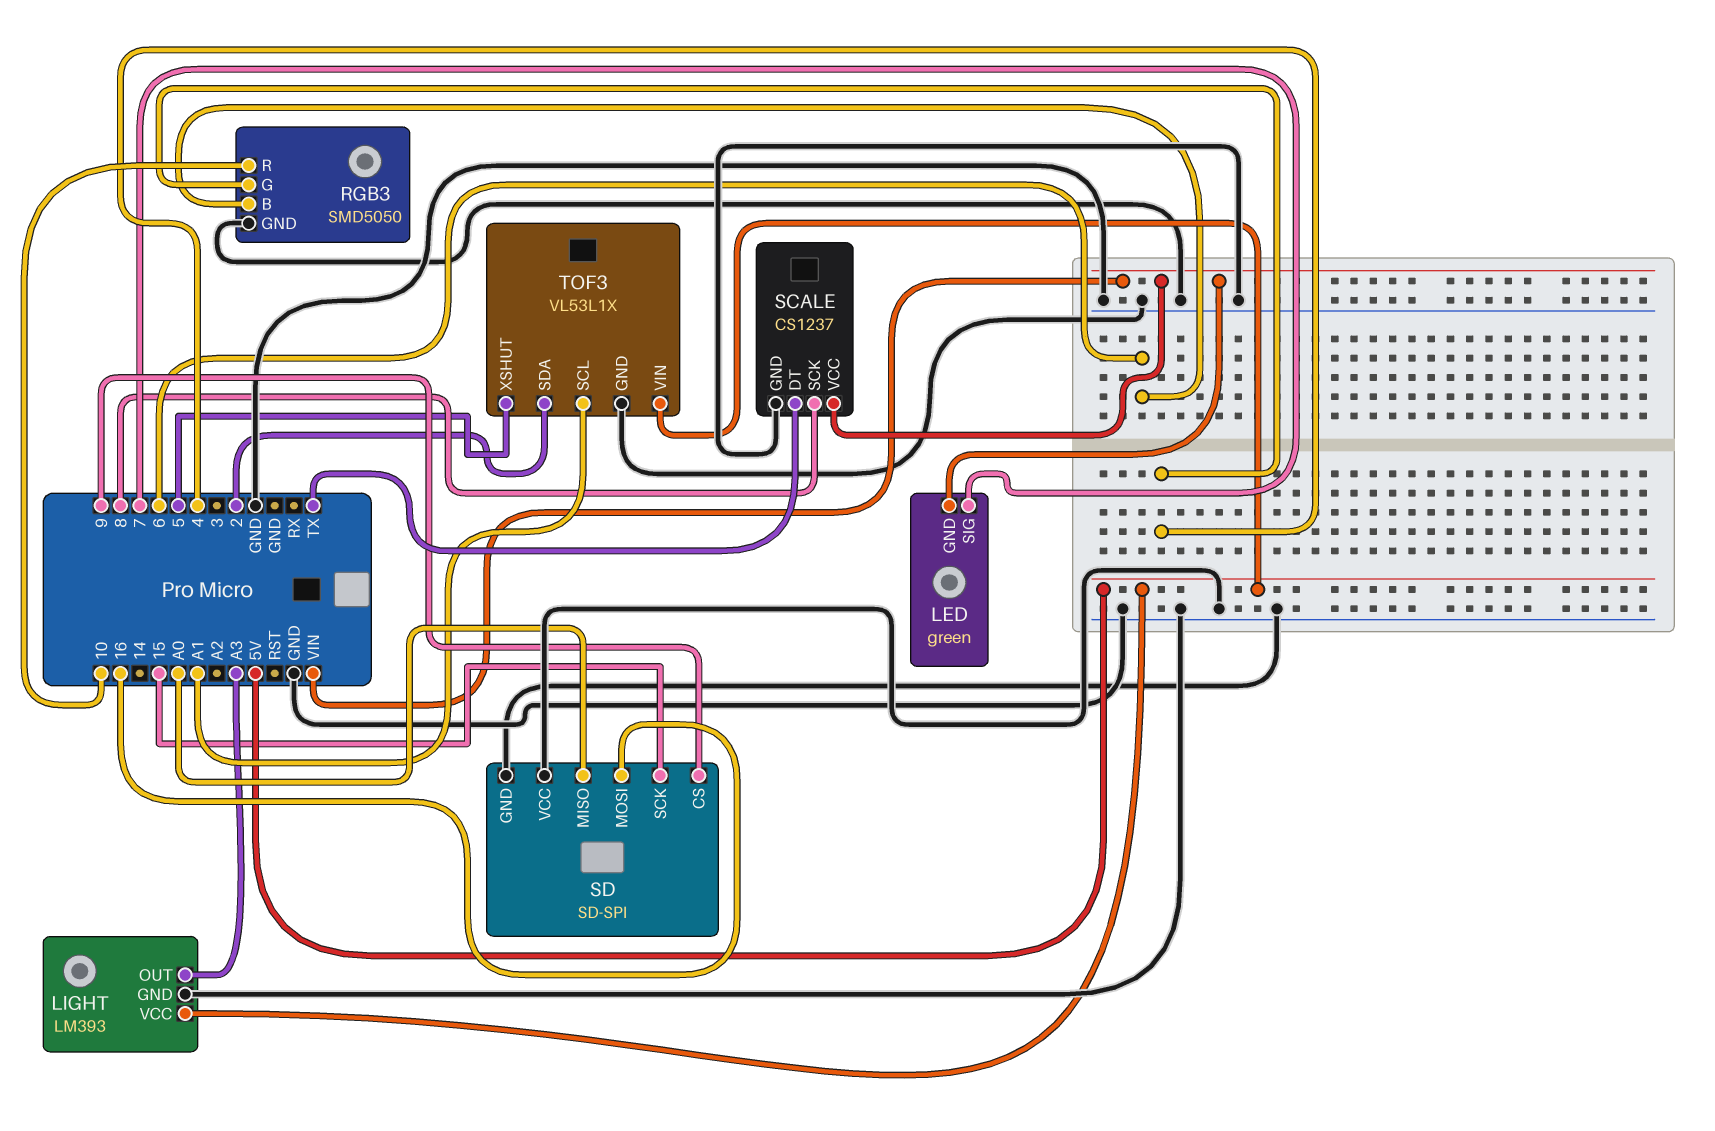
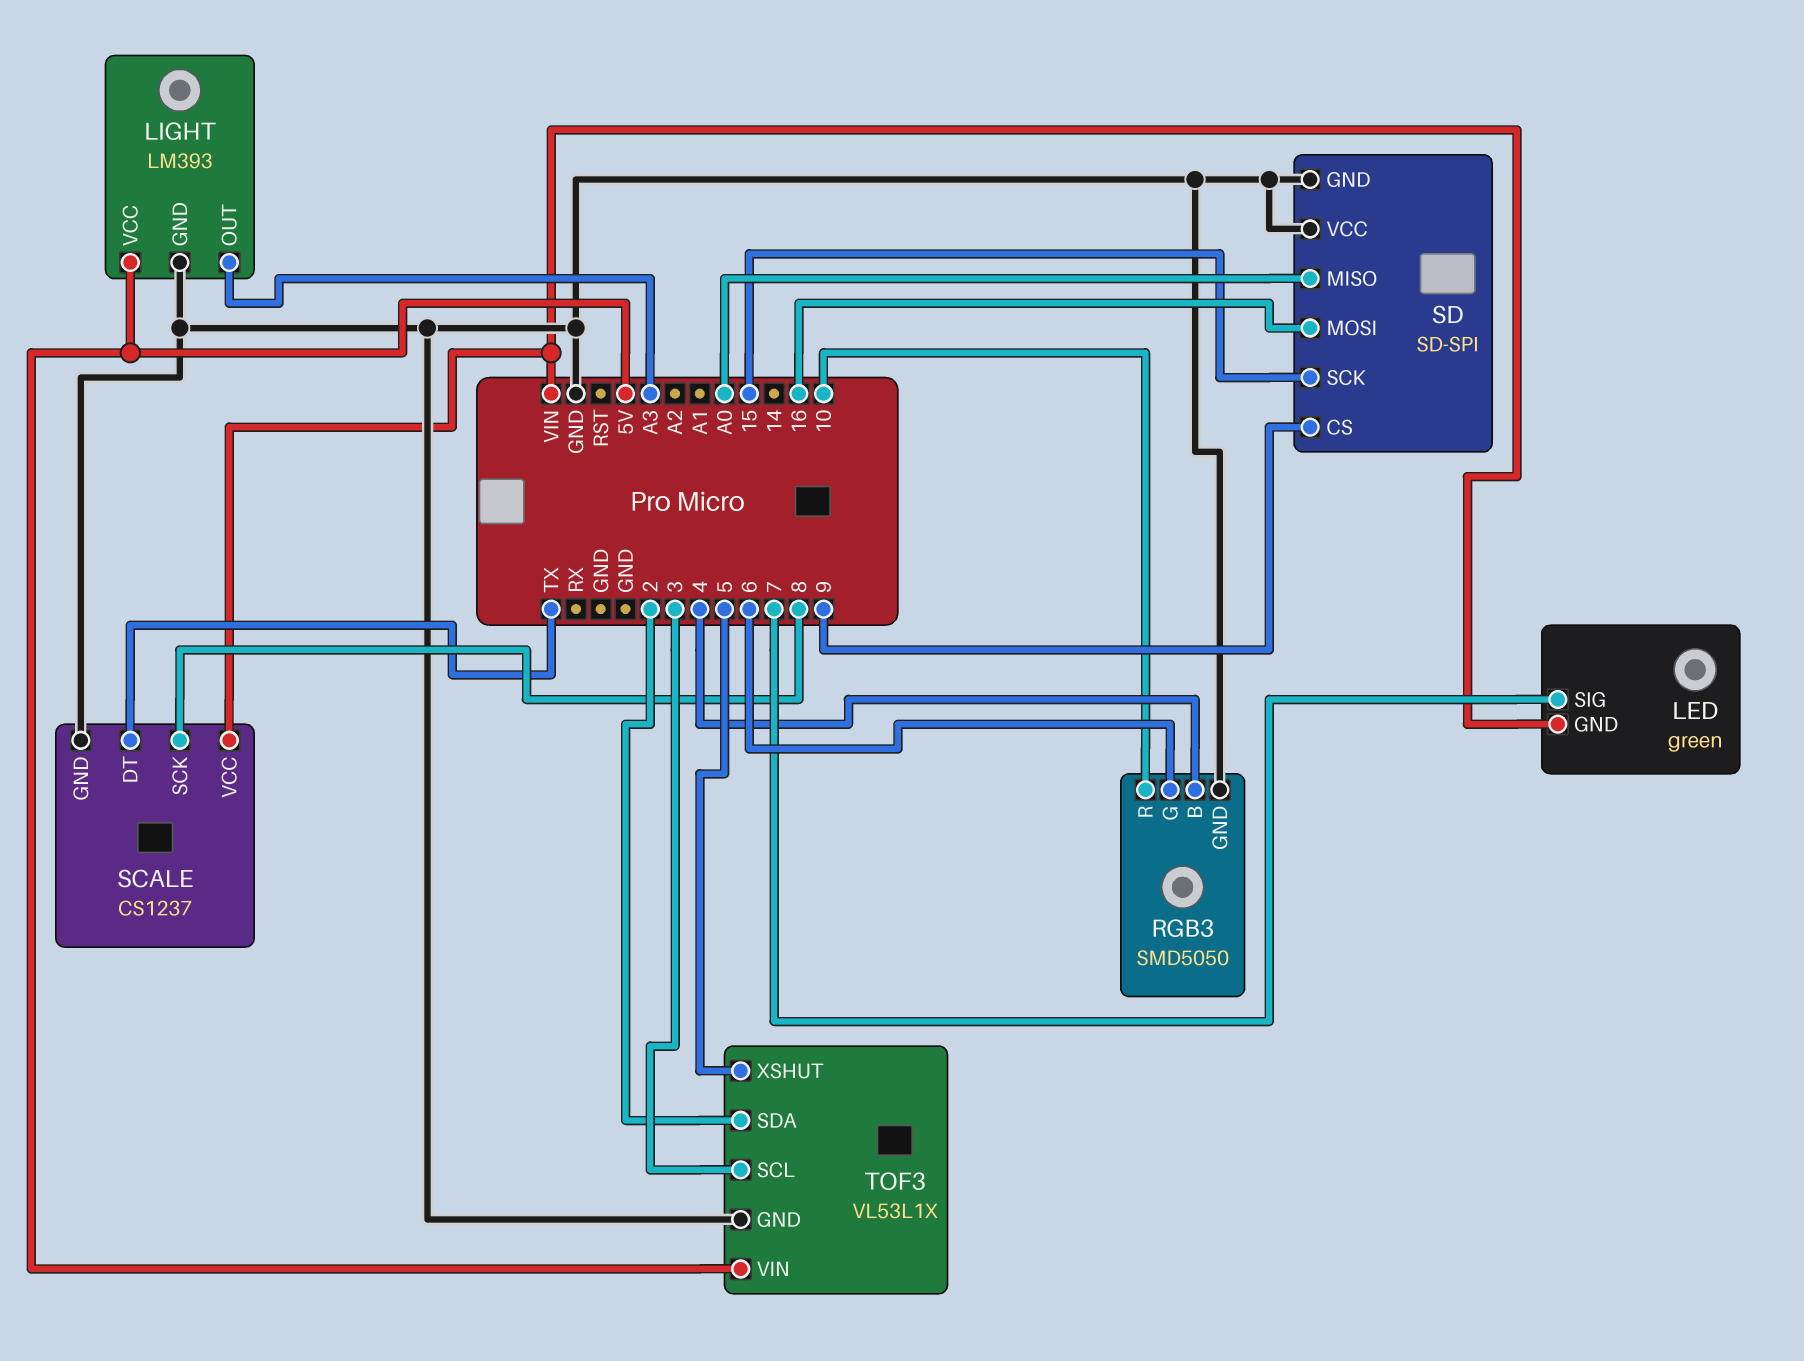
RGB3 pin B: 6 -> 4
RGB3 pin G: 4 -> 6
TOF3 pin SCL: A1 -> 3

